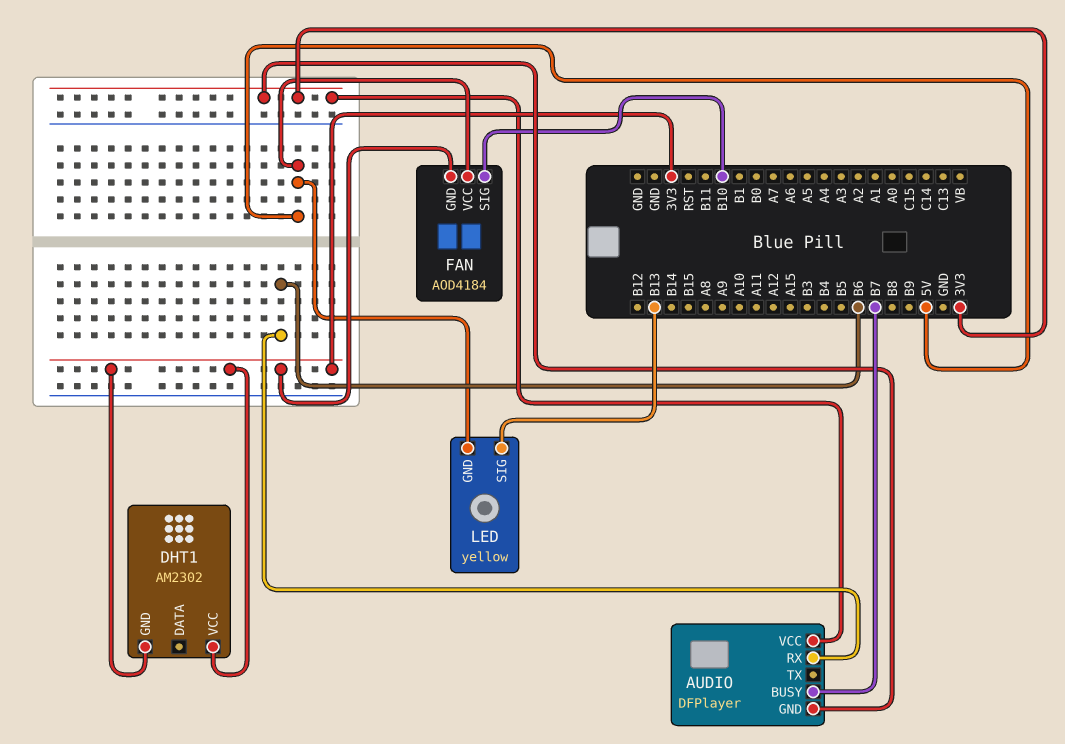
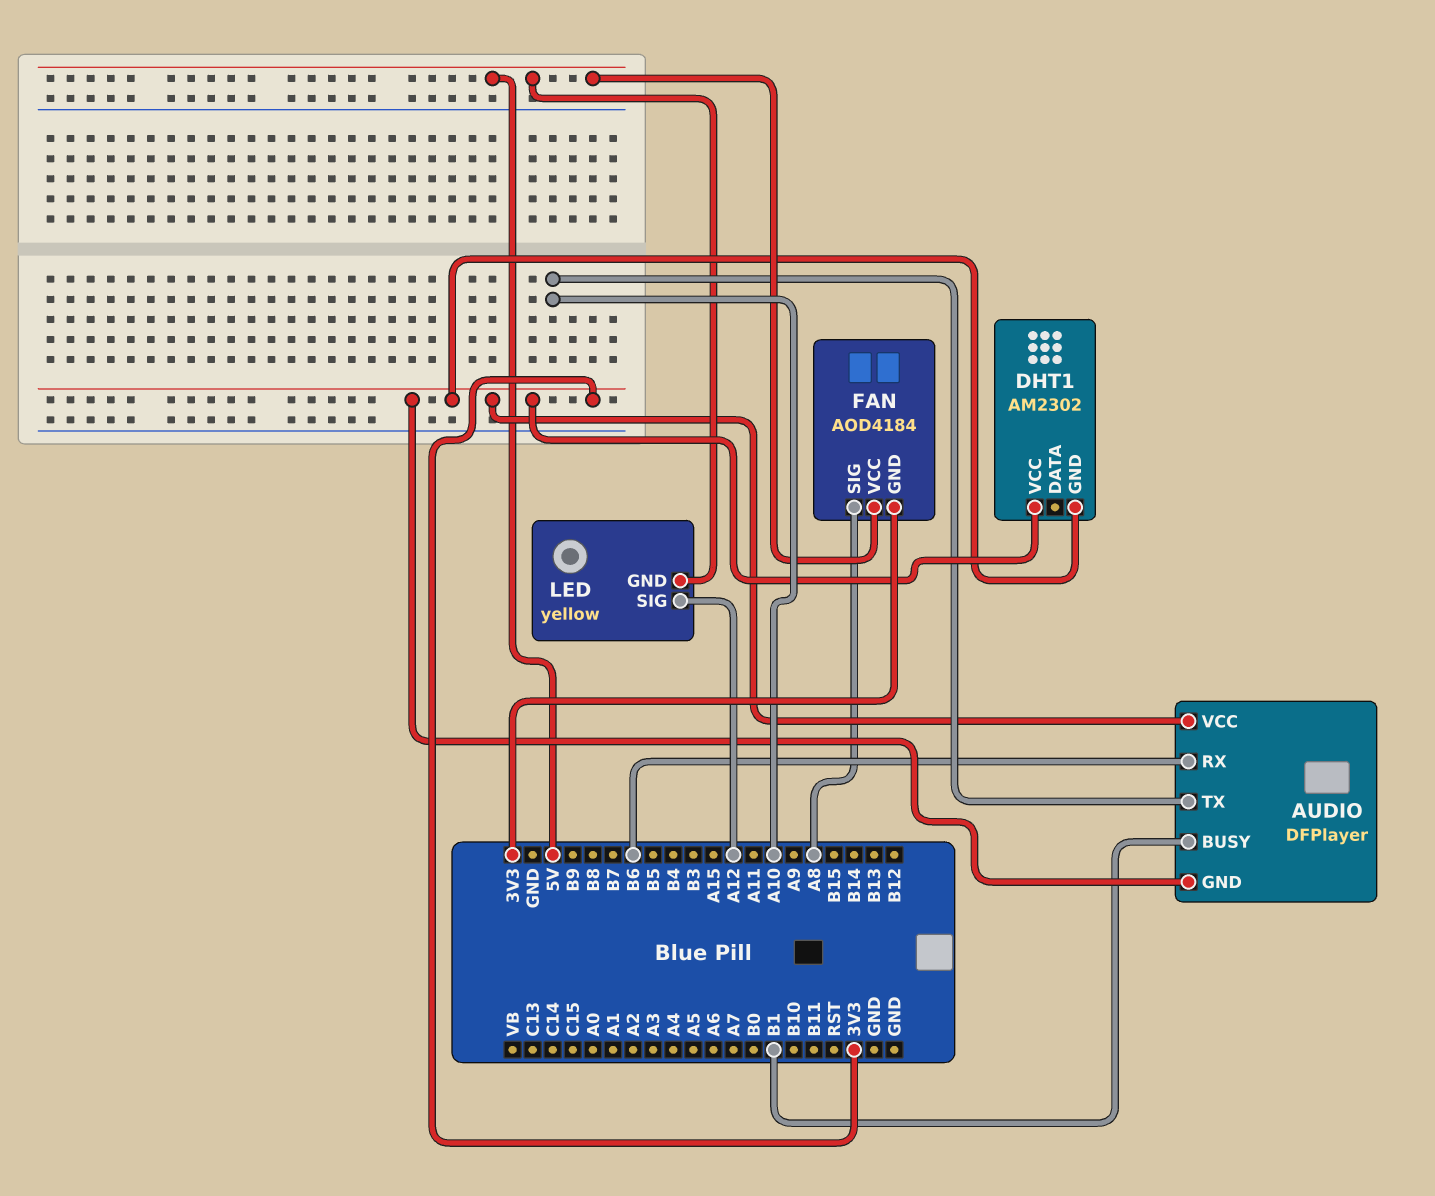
AUDIO pin BUSY: B7 -> B1
AUDIO pin TX: none -> A10
FAN pin SIG: B10 -> A8
LED pin SIG: B13 -> A12

